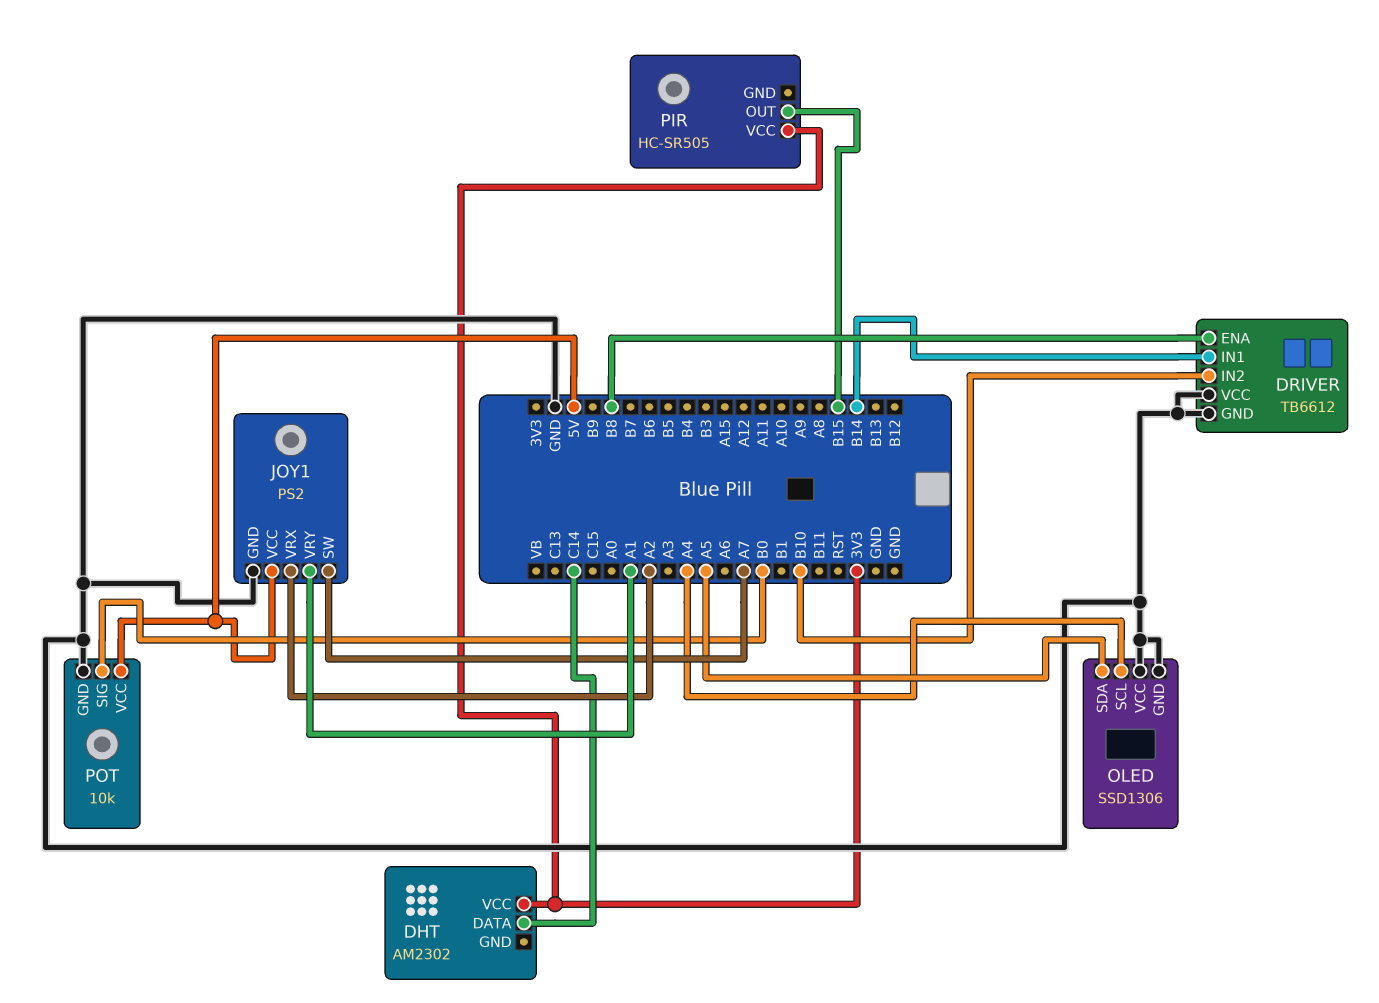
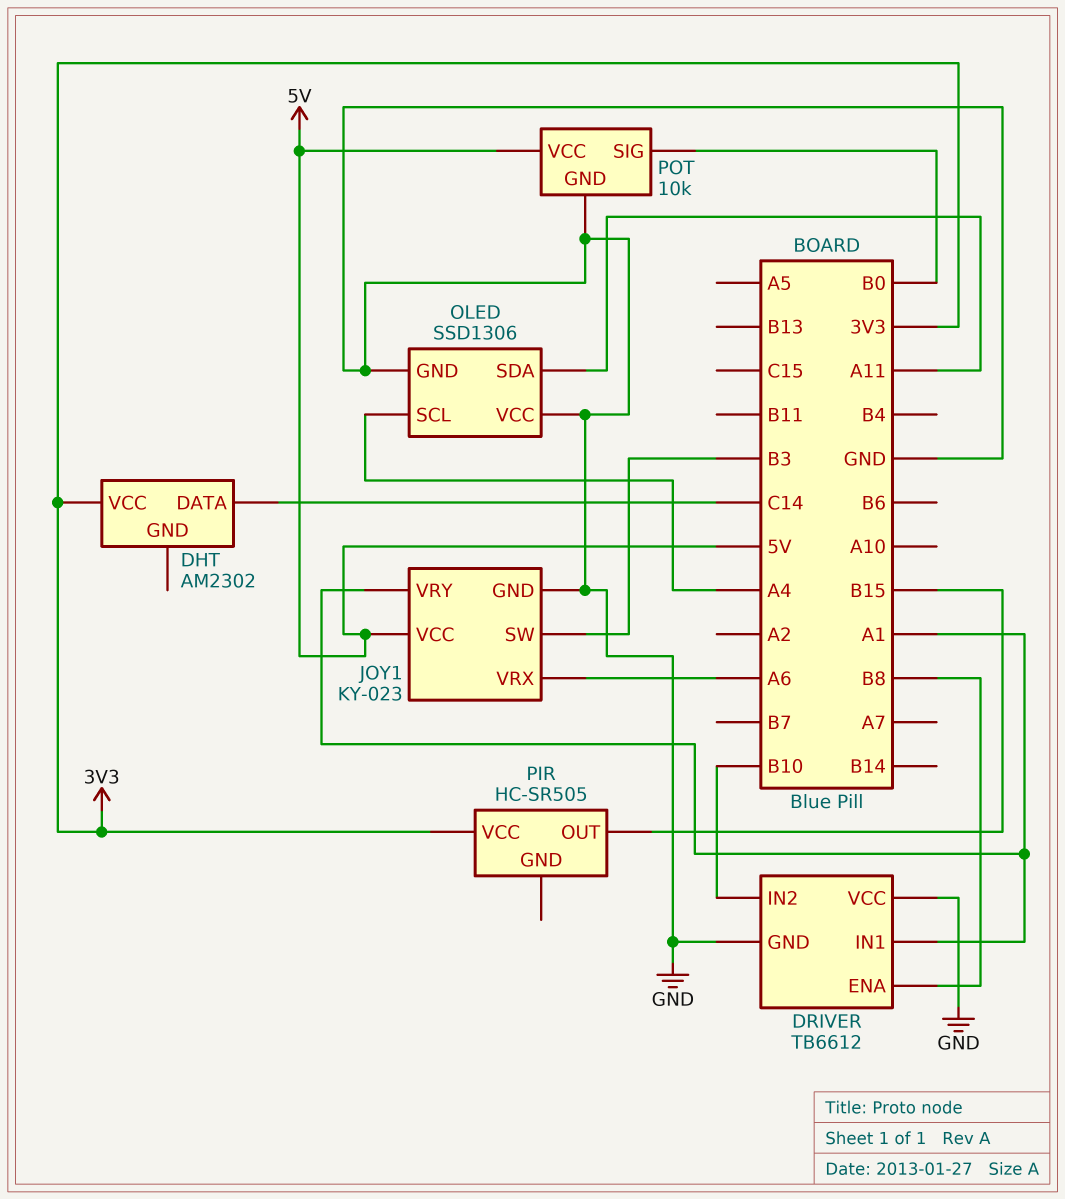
DRIVER pin IN1: B14 -> A1
JOY1: PS2 -> KY-023
JOY1 pin SW: A7 -> B3
JOY1 pin VRX: A2 -> A6
OLED pin SDA: A5 -> A11

